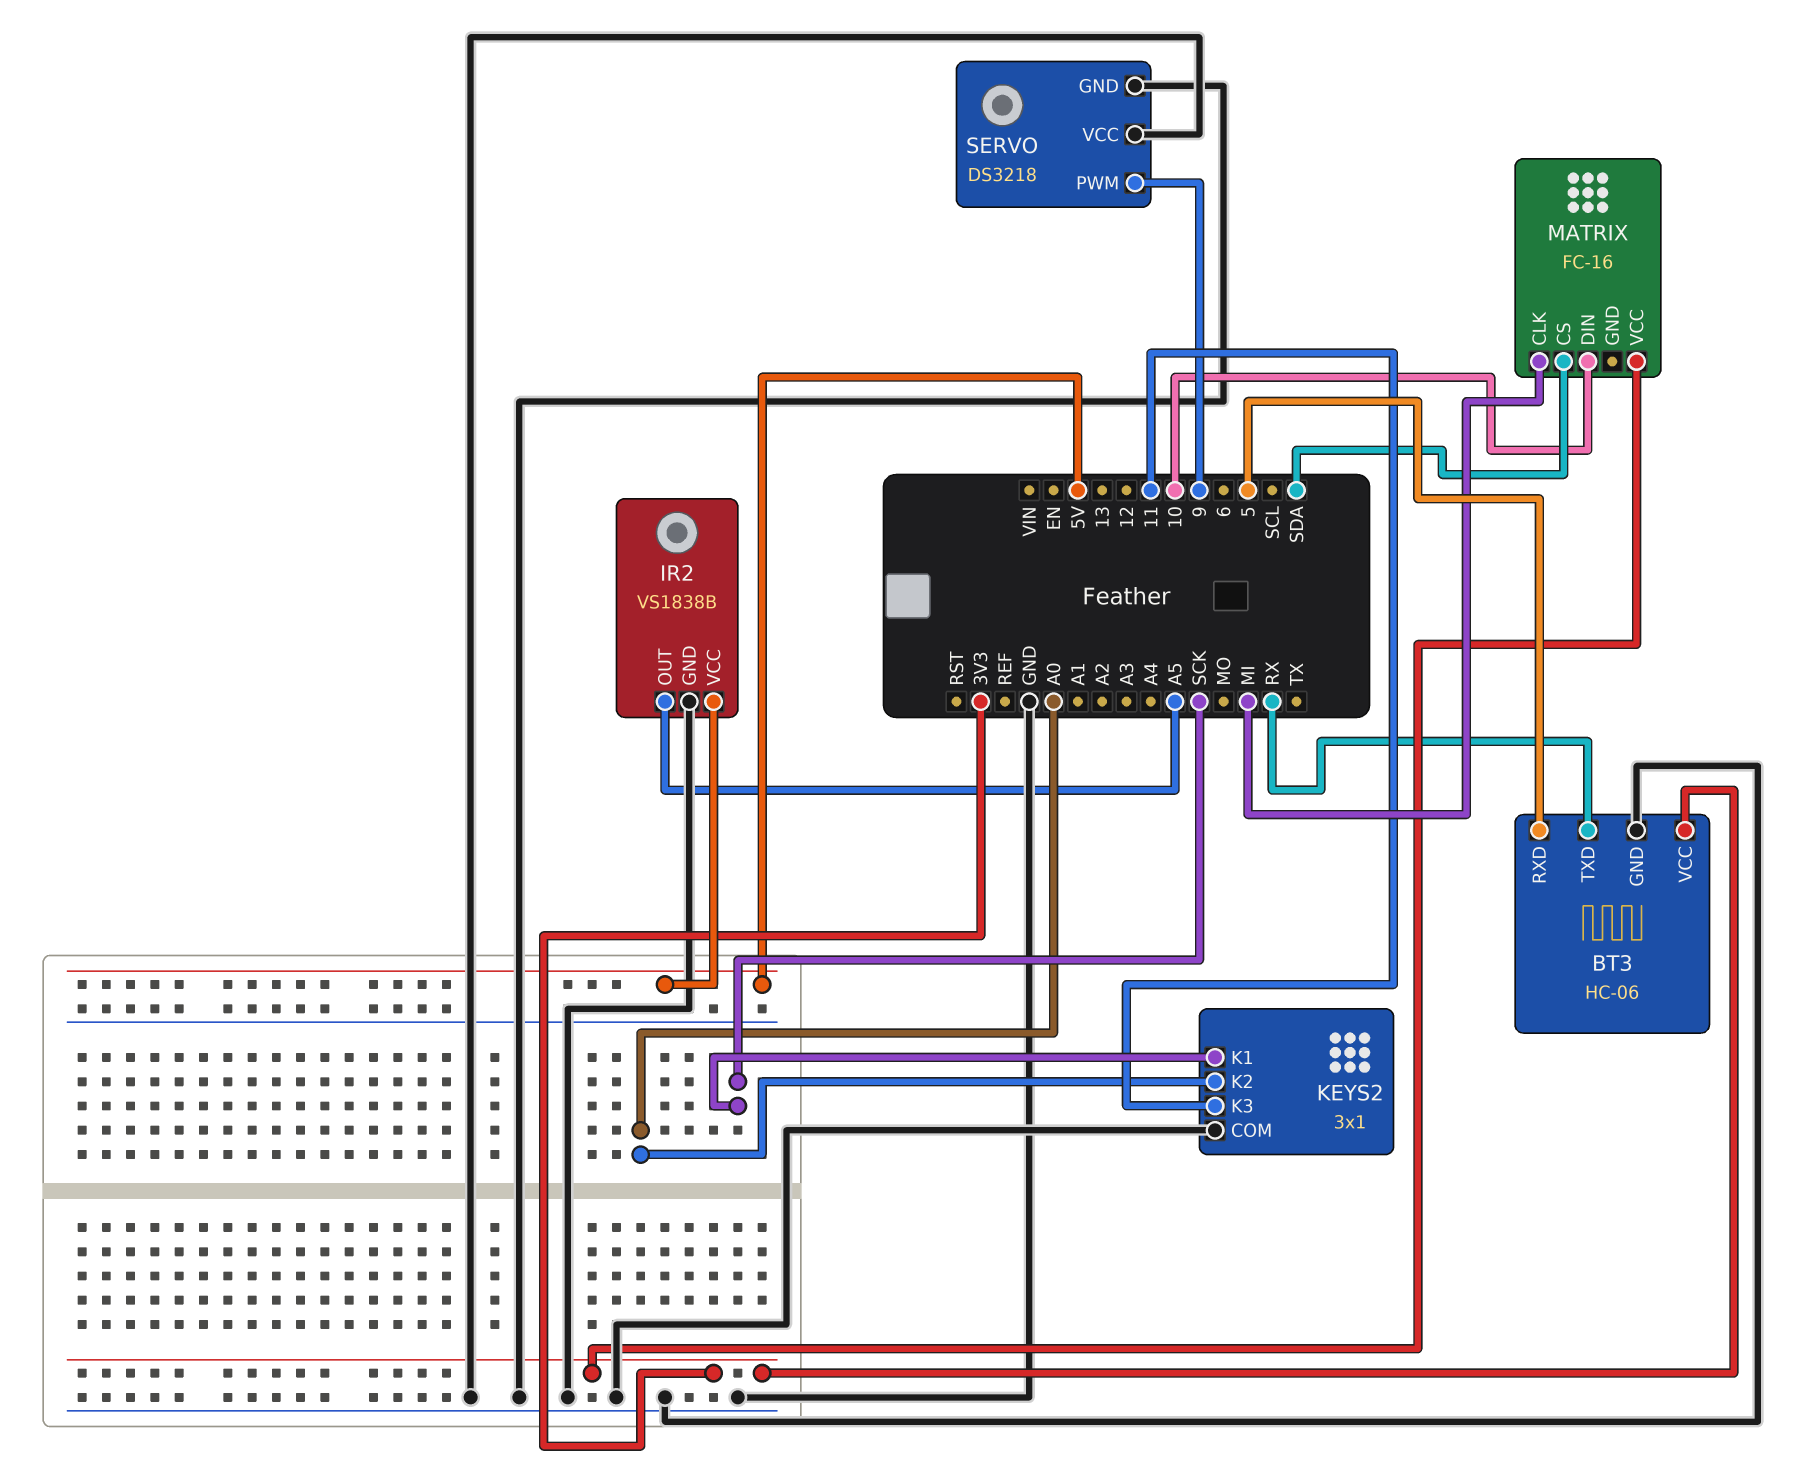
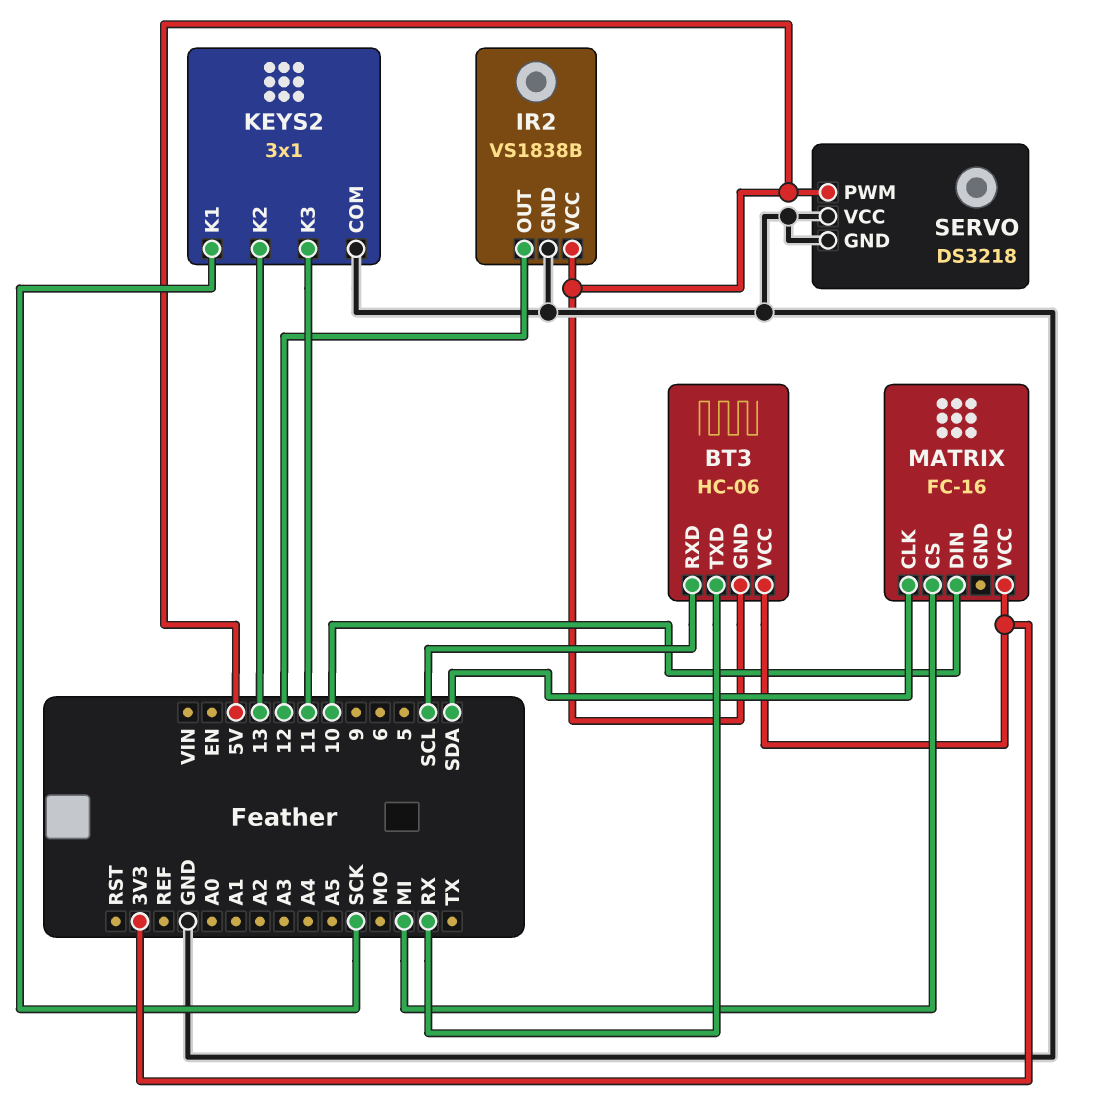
BT3 pin GND: GND -> 5V
BT3 pin RXD: 5 -> SCL
IR2 pin OUT: A5 -> 12
KEYS2 pin K2: A0 -> 13
MATRIX pin CLK: MI -> SDA
MATRIX pin CS: SDA -> MI
SERVO pin PWM: 9 -> 5V

